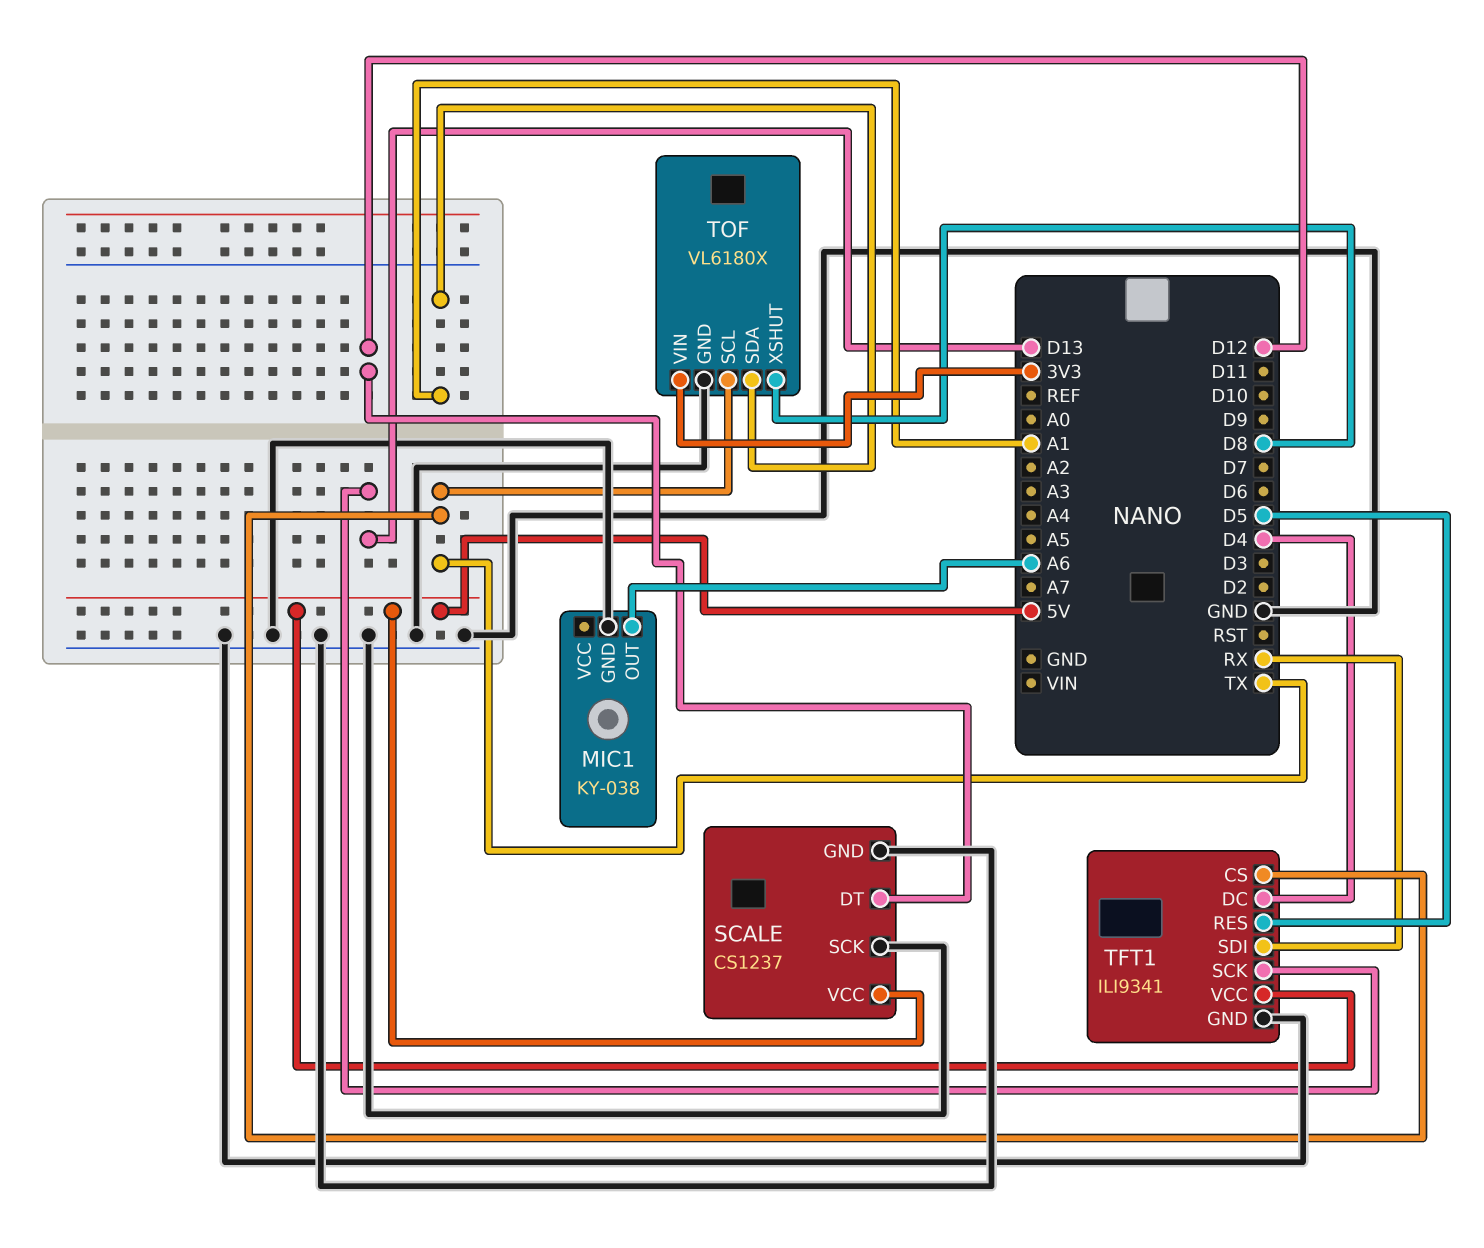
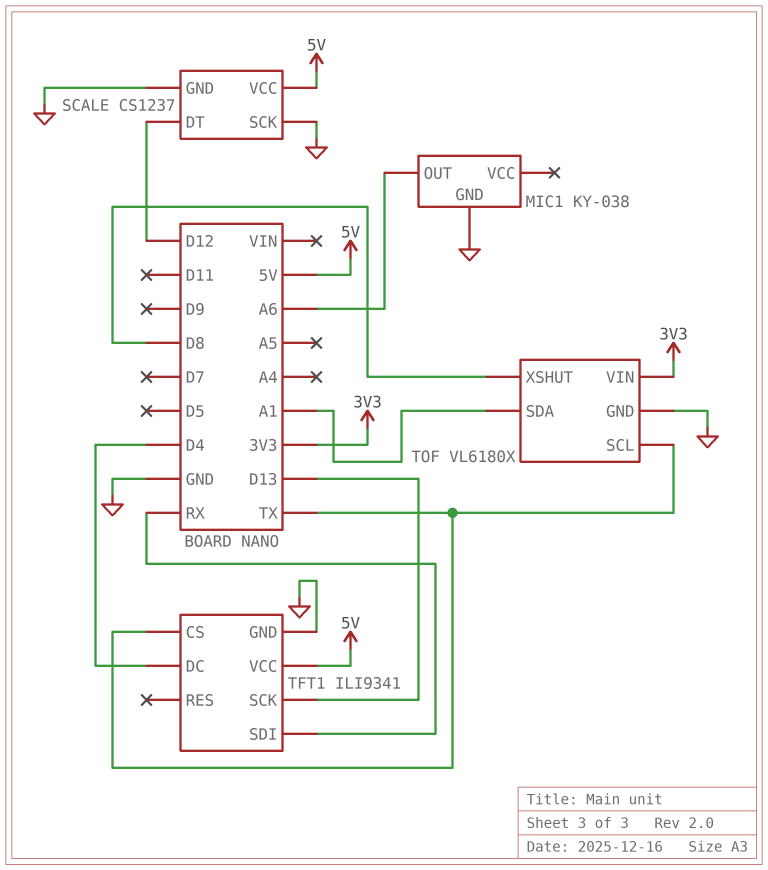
TFT1 pin RES: D5 -> none

